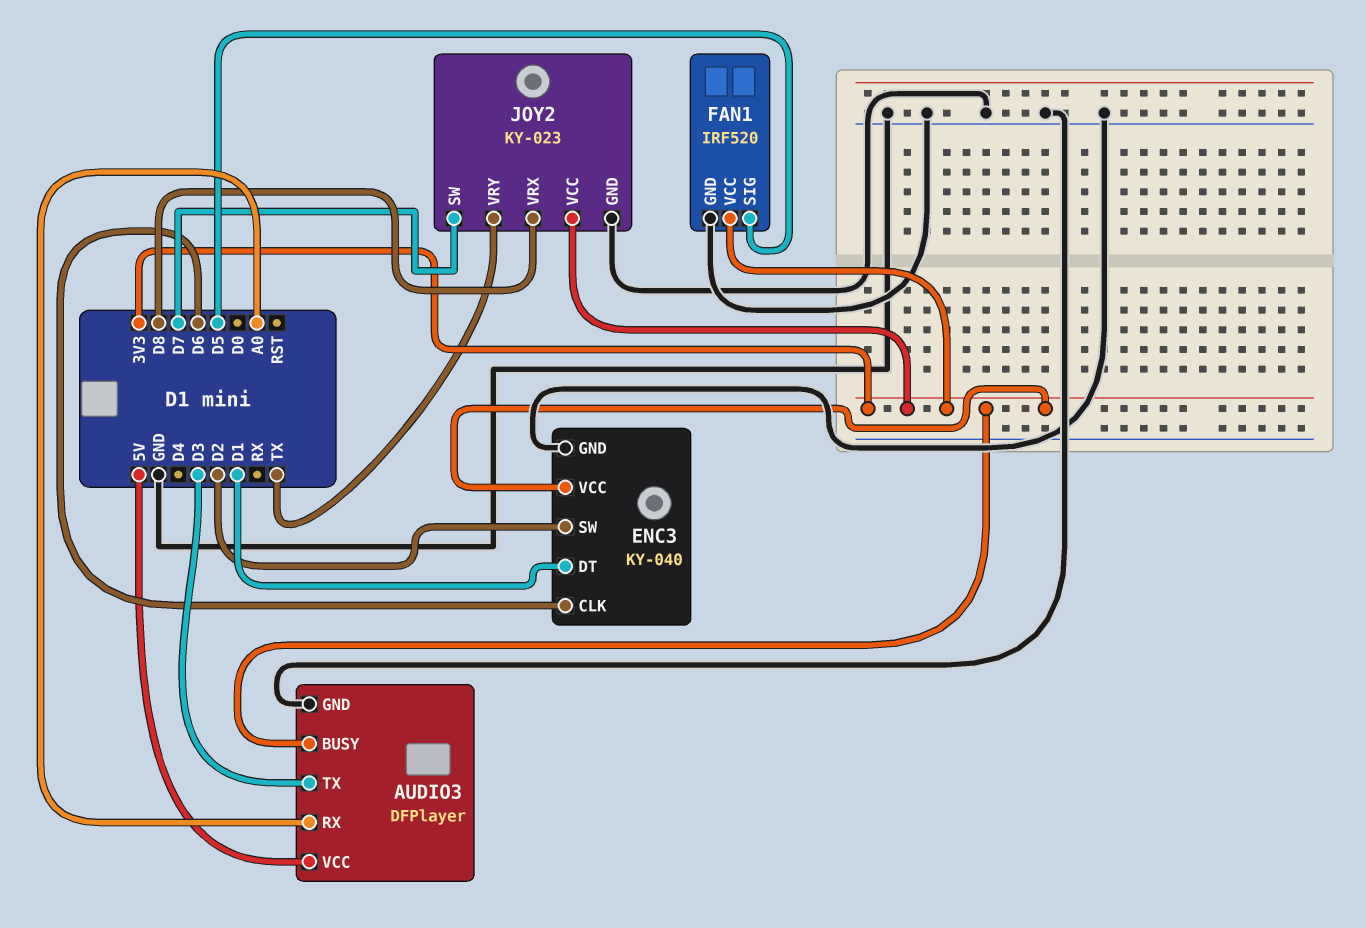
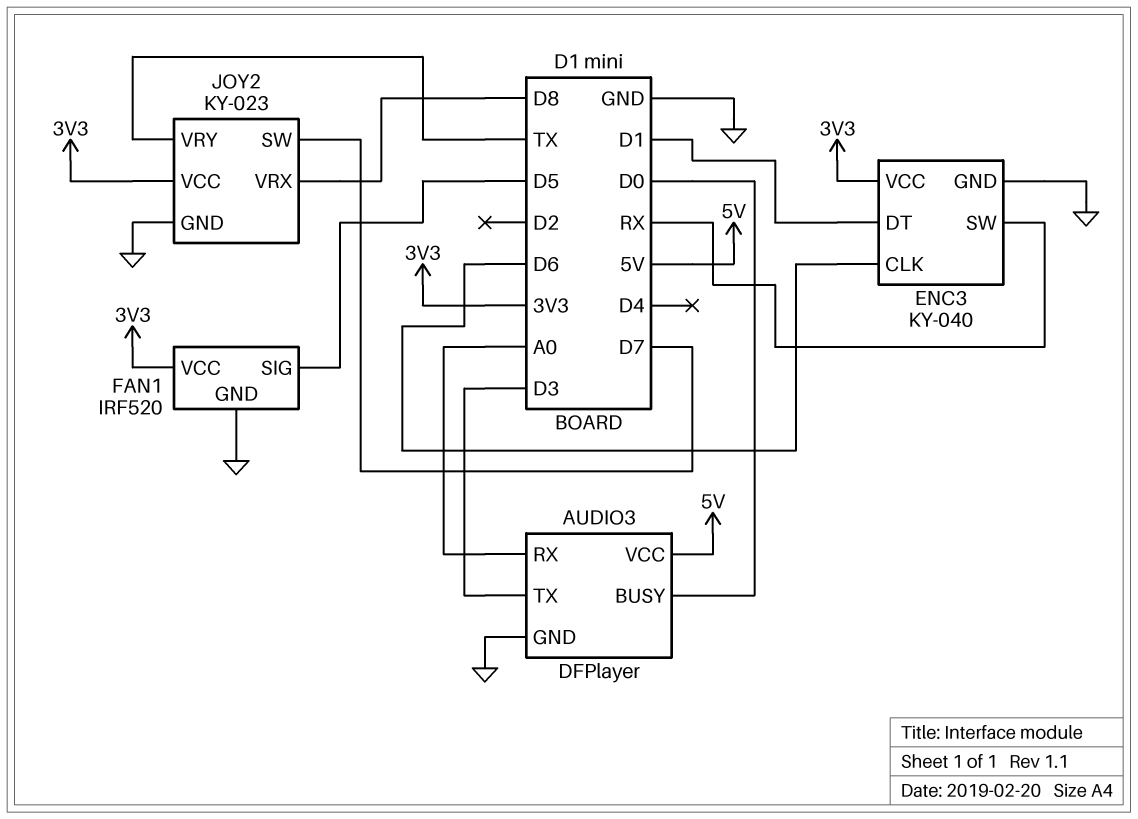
AUDIO3 pin BUSY: 3V3 -> D0
ENC3 pin SW: D2 -> RX

